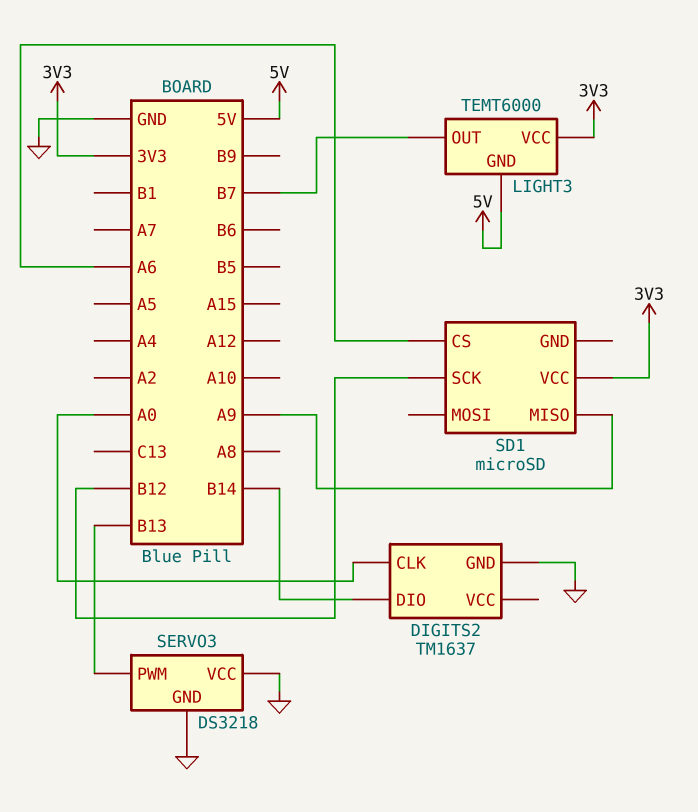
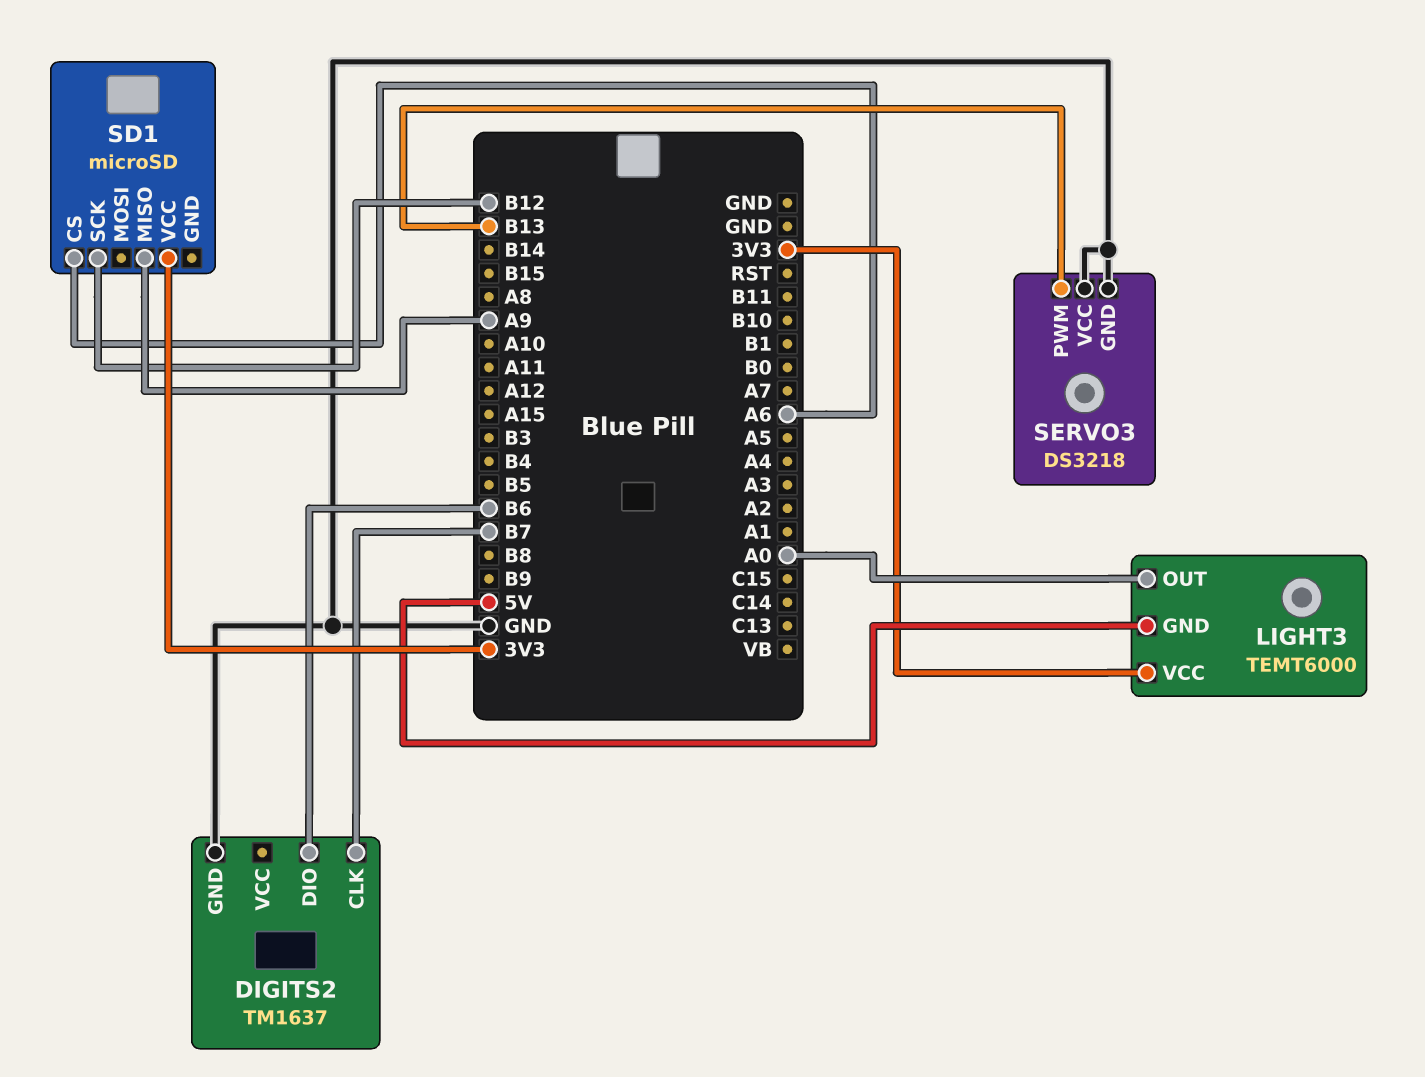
DIGITS2 pin CLK: A0 -> B7
DIGITS2 pin DIO: B14 -> B6
LIGHT3 pin OUT: B7 -> A0

